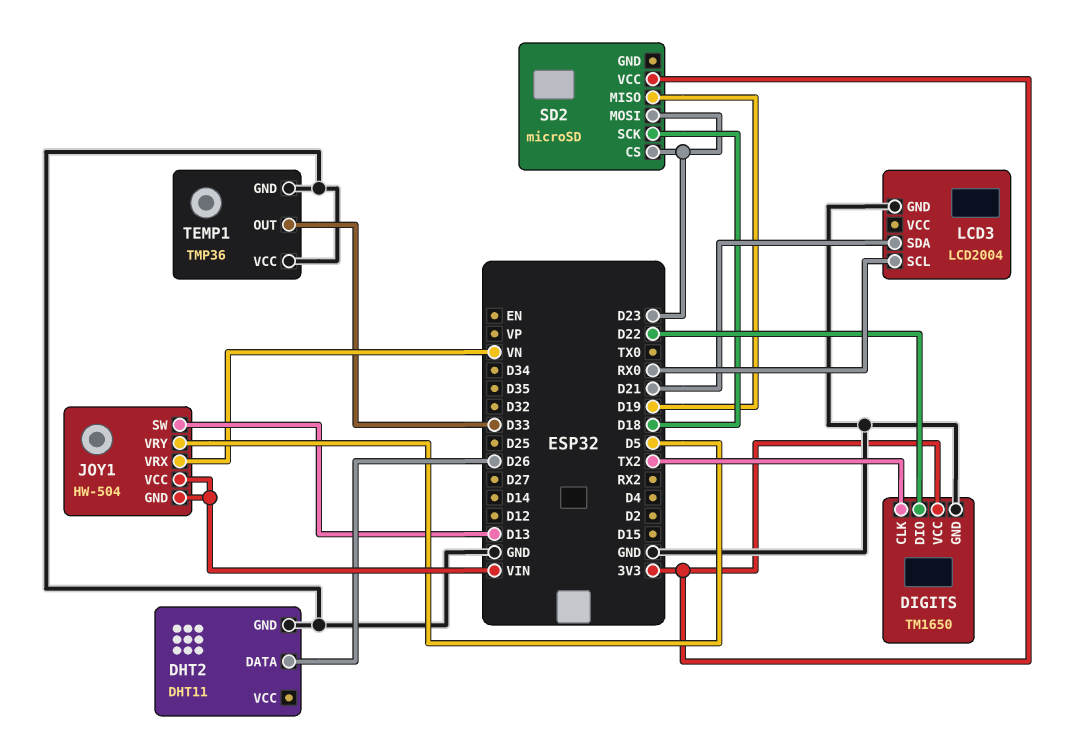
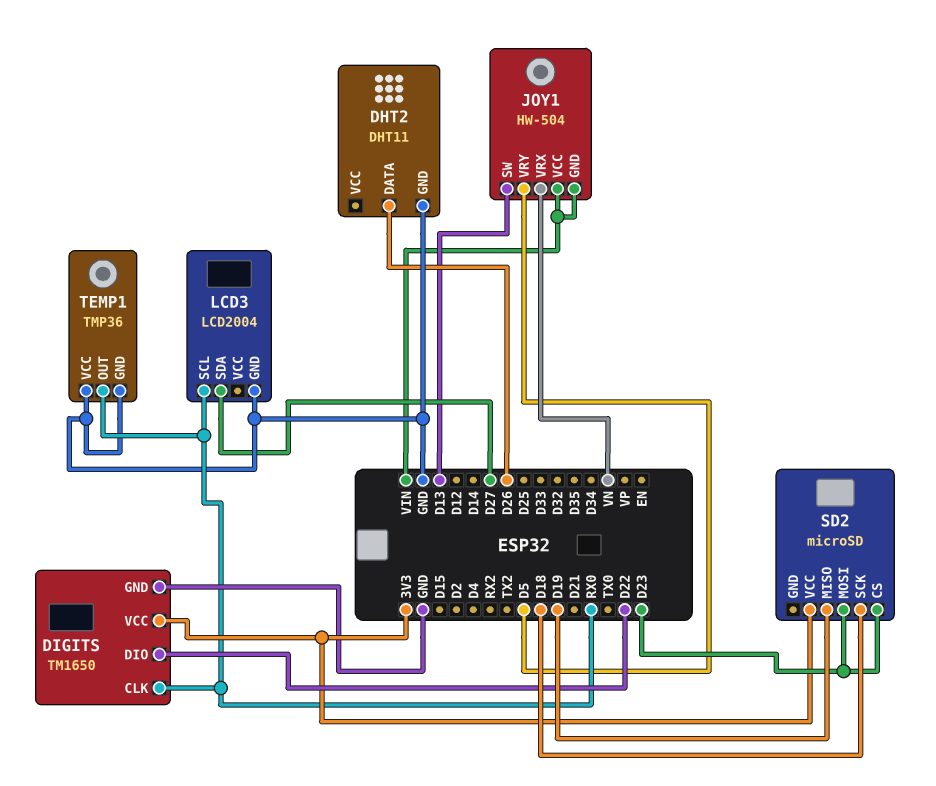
DIGITS pin CLK: TX2 -> RX0
LCD3 pin SDA: D21 -> D27
TEMP1 pin OUT: D33 -> RX0

